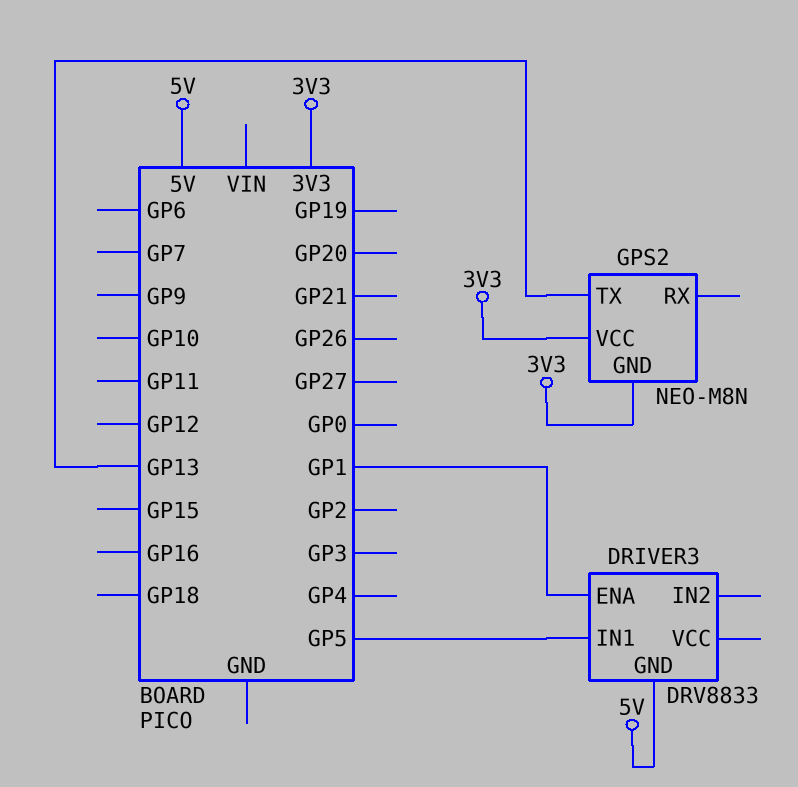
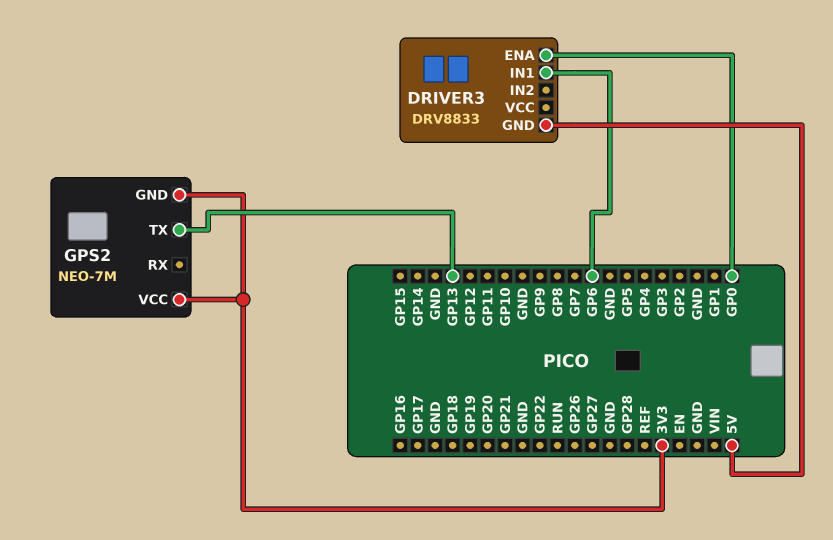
DRIVER3 pin ENA: GP1 -> GP0
DRIVER3 pin IN1: GP5 -> GP6
GPS2: NEO-M8N -> NEO-7M

